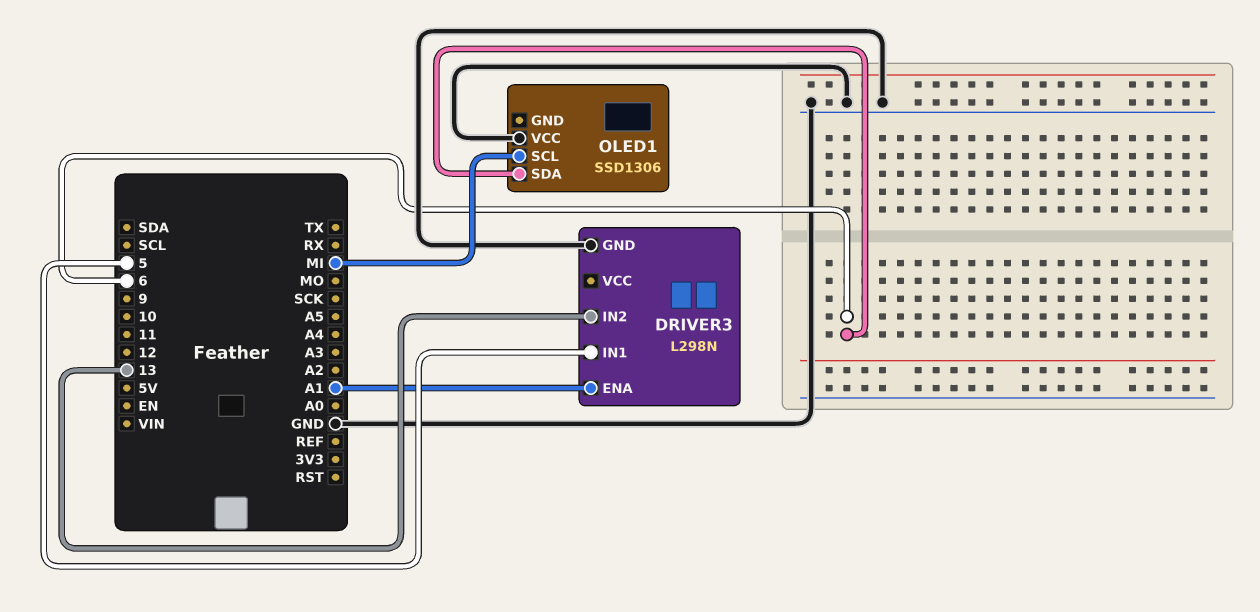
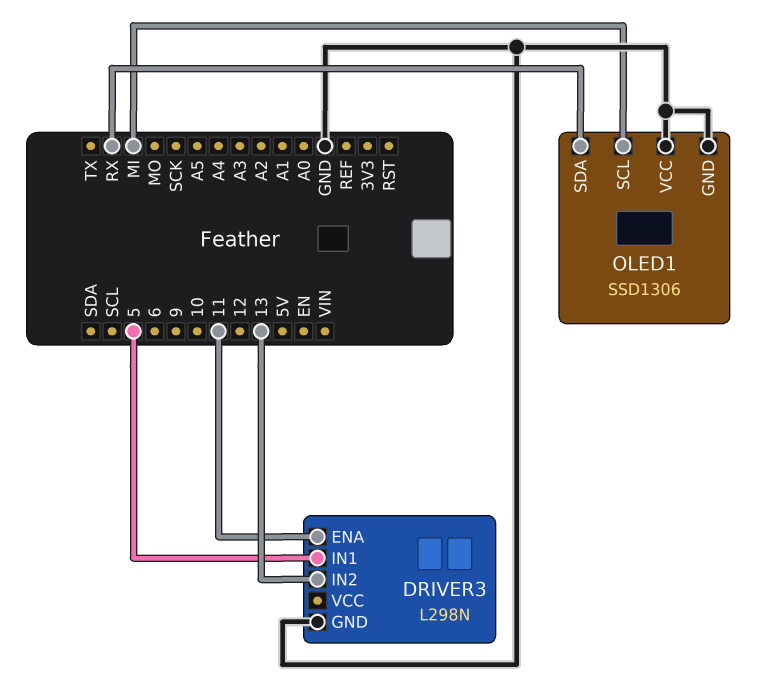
DRIVER3 pin ENA: A1 -> 11
OLED1 pin GND: none -> GND
OLED1 pin SDA: 6 -> RX

